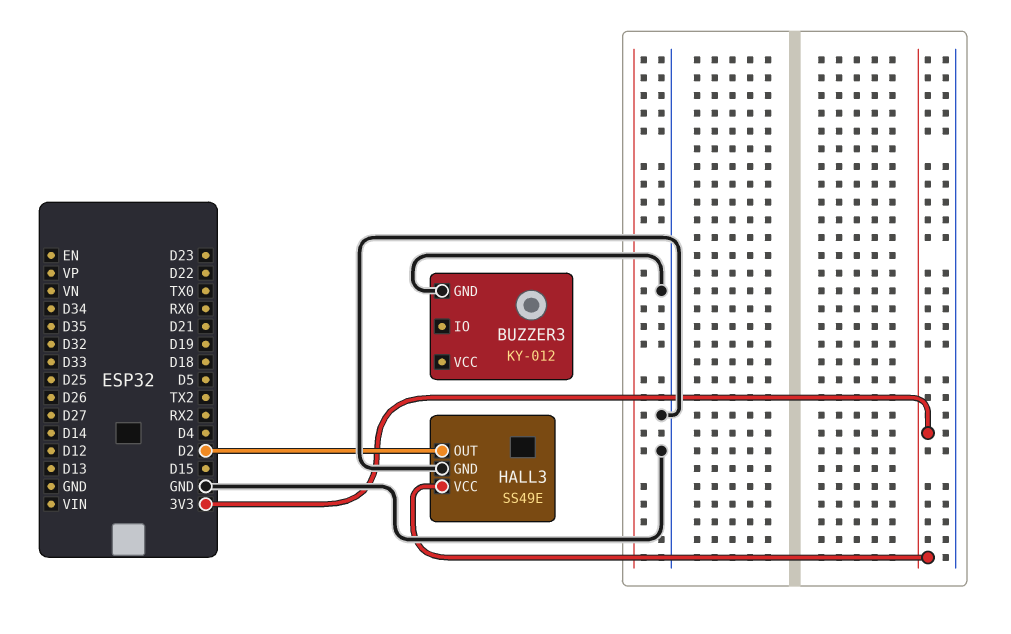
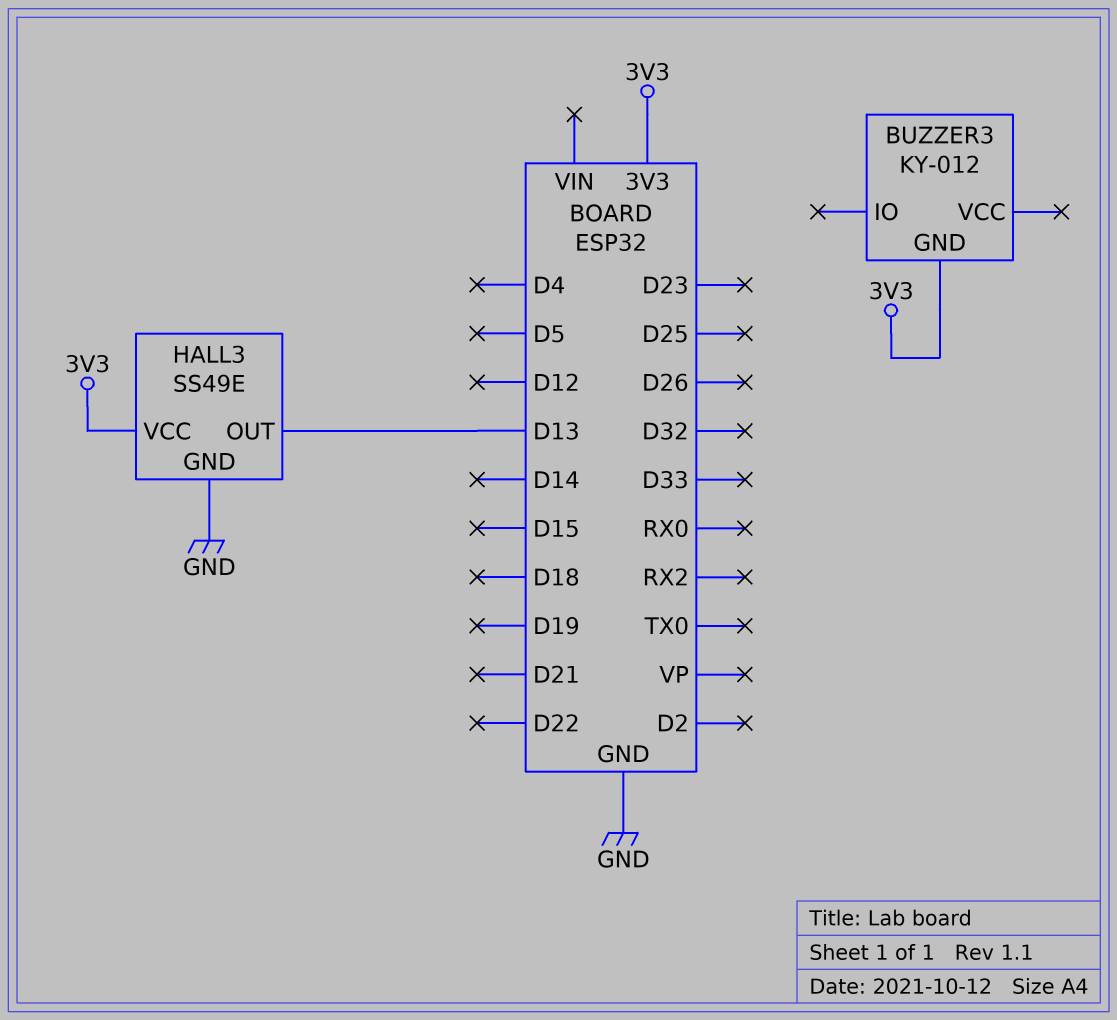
BUZZER3 pin GND: GND -> 3V3
HALL3 pin OUT: D2 -> D13

